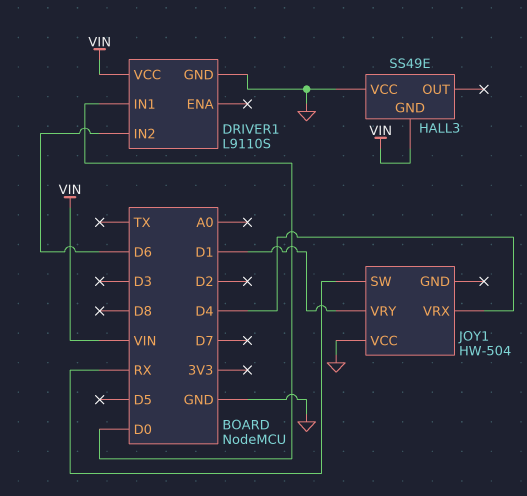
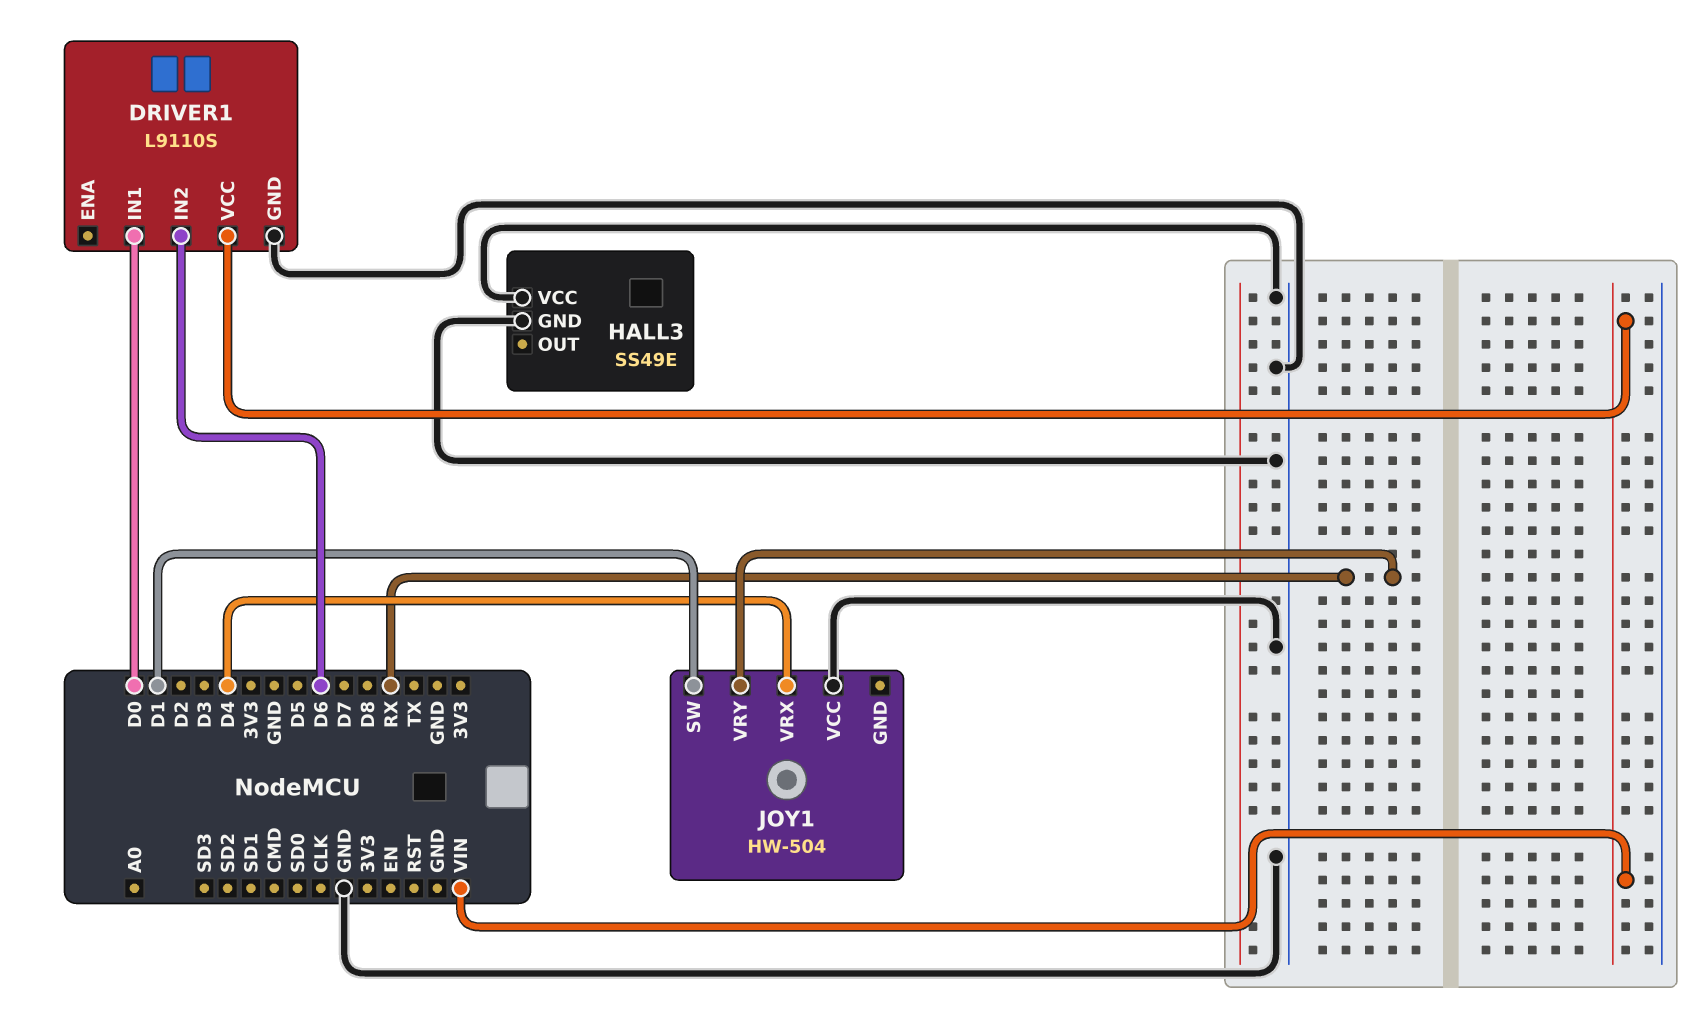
HALL3 pin GND: VIN -> GND
JOY1 pin SW: RX -> D1
JOY1 pin VRY: D1 -> RX

